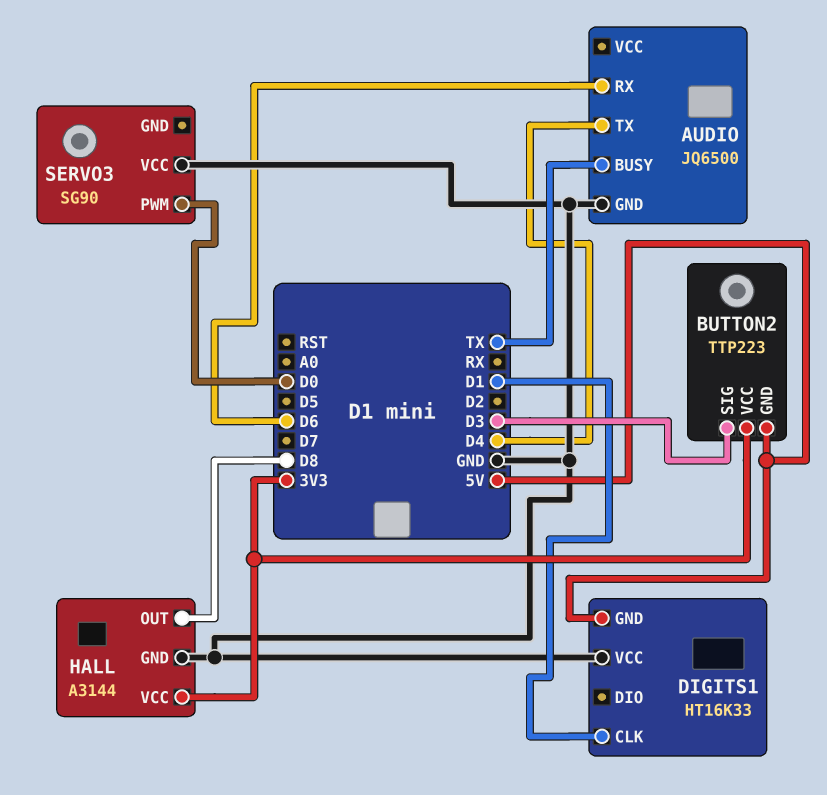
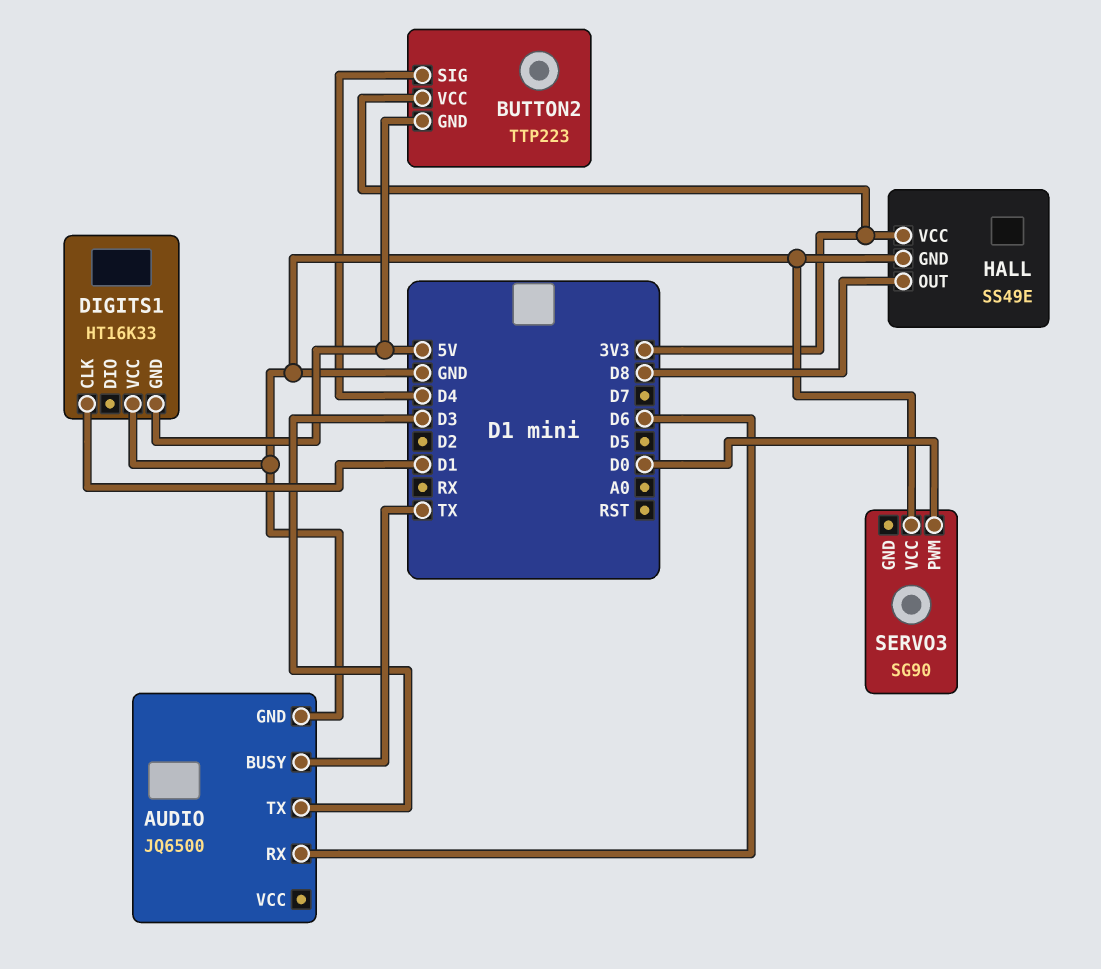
AUDIO pin TX: D4 -> D3
BUTTON2 pin SIG: D3 -> D4
HALL: A3144 -> SS49E

